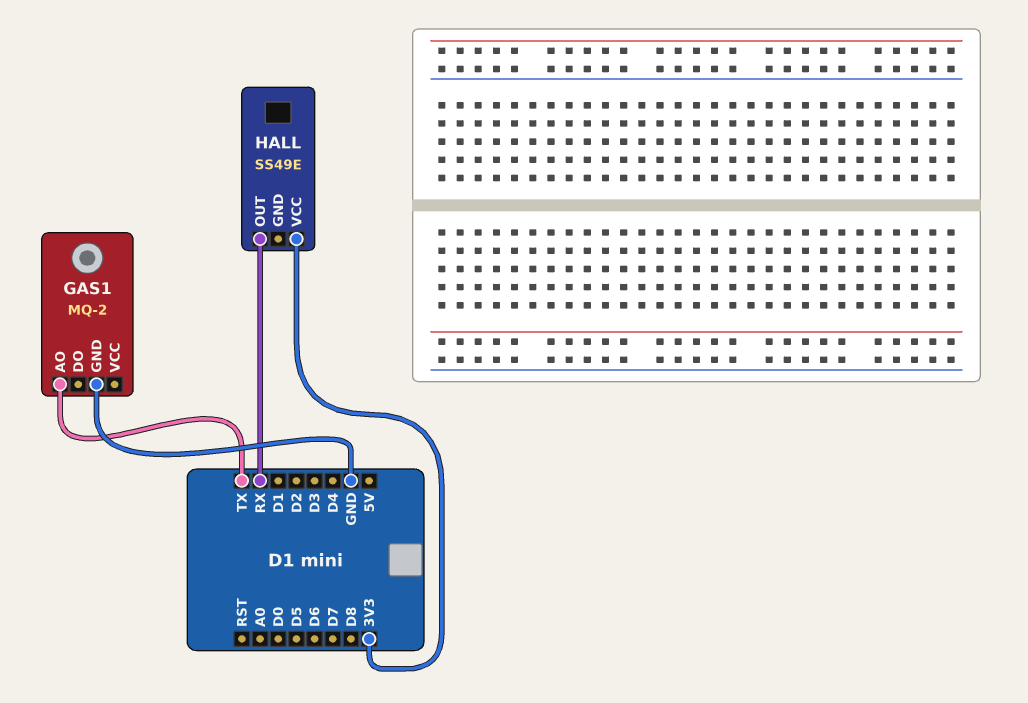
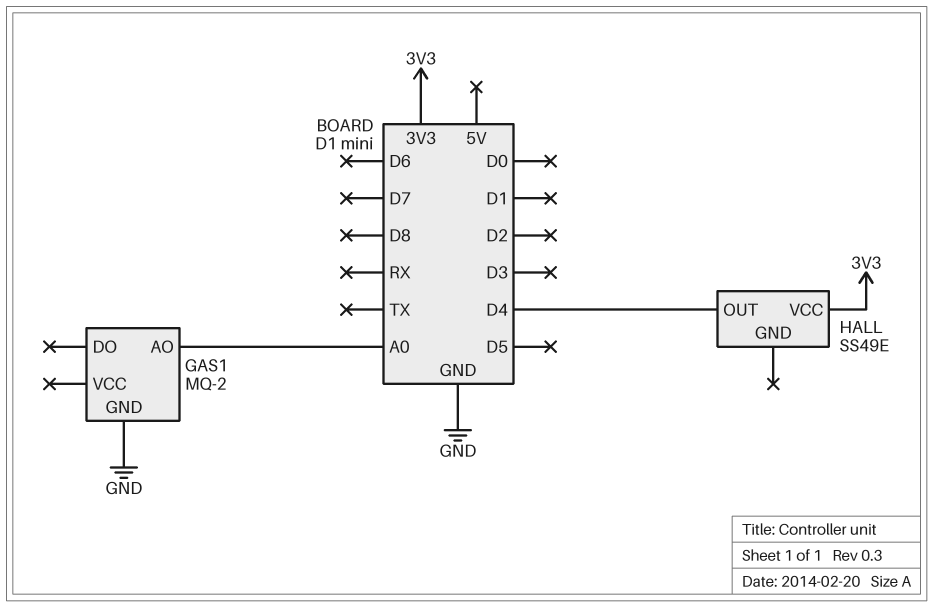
GAS1 pin AO: TX -> A0
HALL pin OUT: RX -> D4

